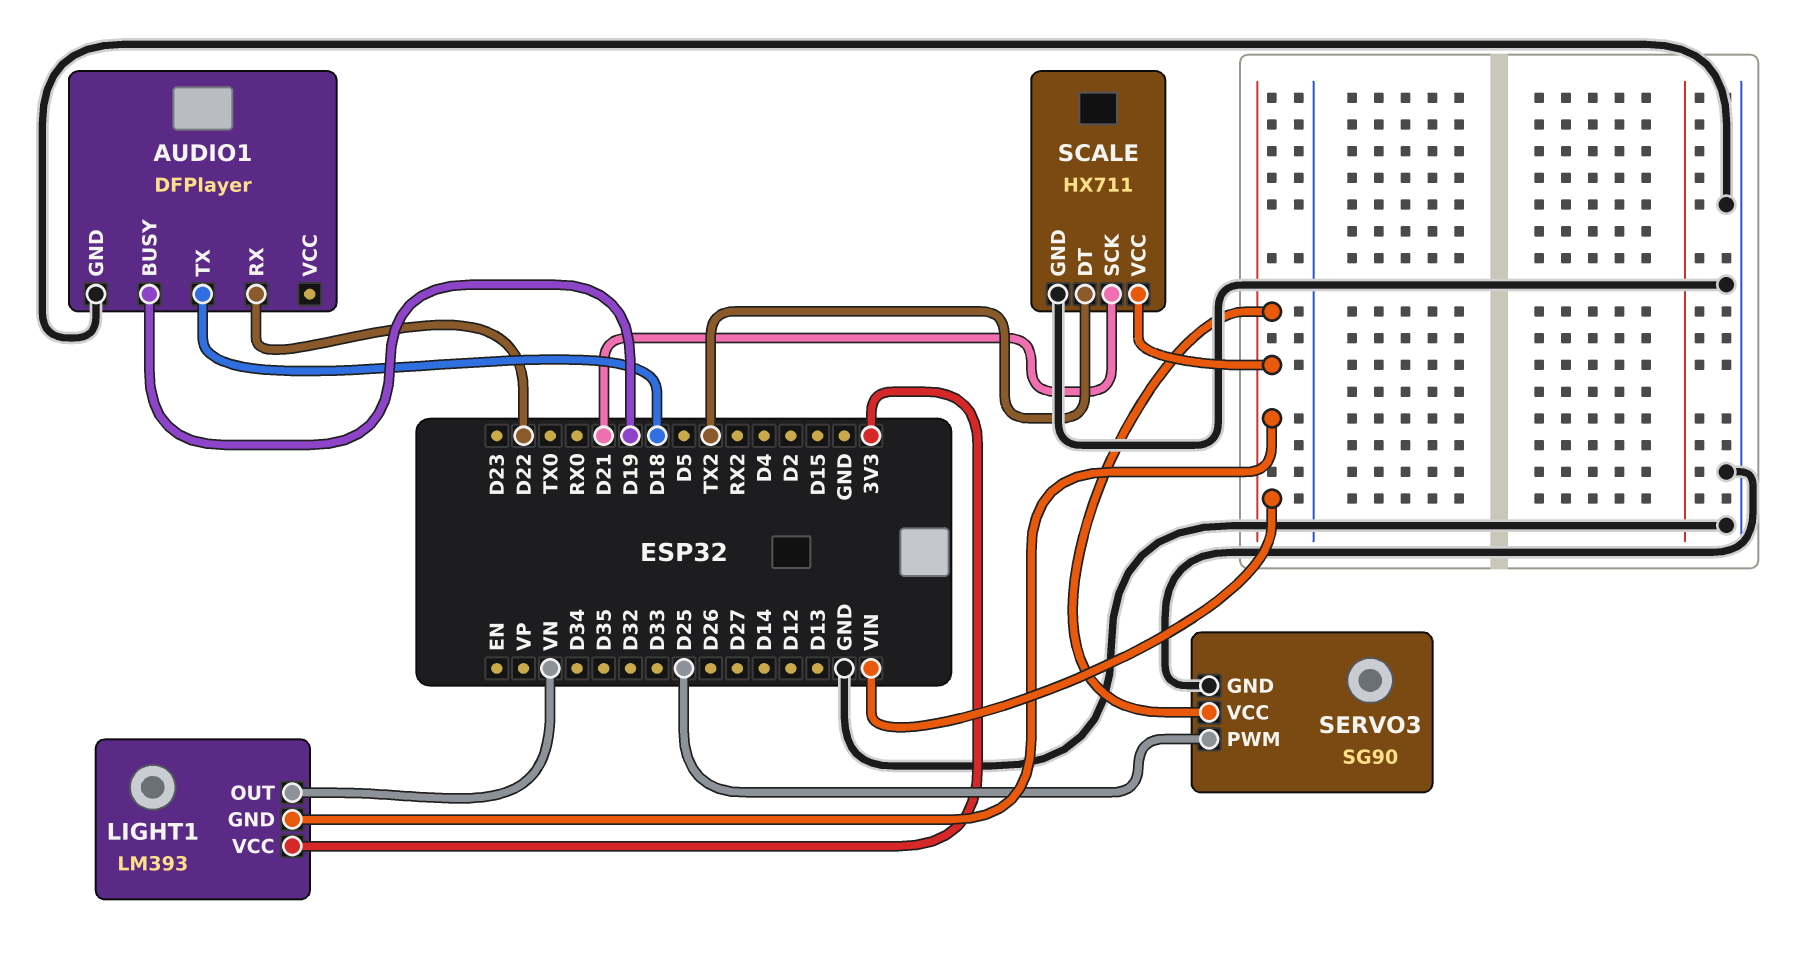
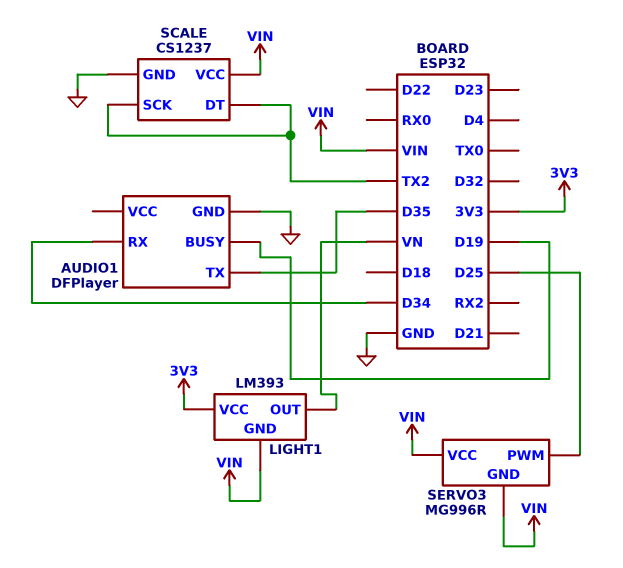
AUDIO1 pin RX: D22 -> D34
AUDIO1 pin TX: D18 -> D35
SCALE: HX711 -> CS1237
SCALE pin SCK: D21 -> TX2
SERVO3: SG90 -> MG996R
SERVO3 pin GND: GND -> VIN

